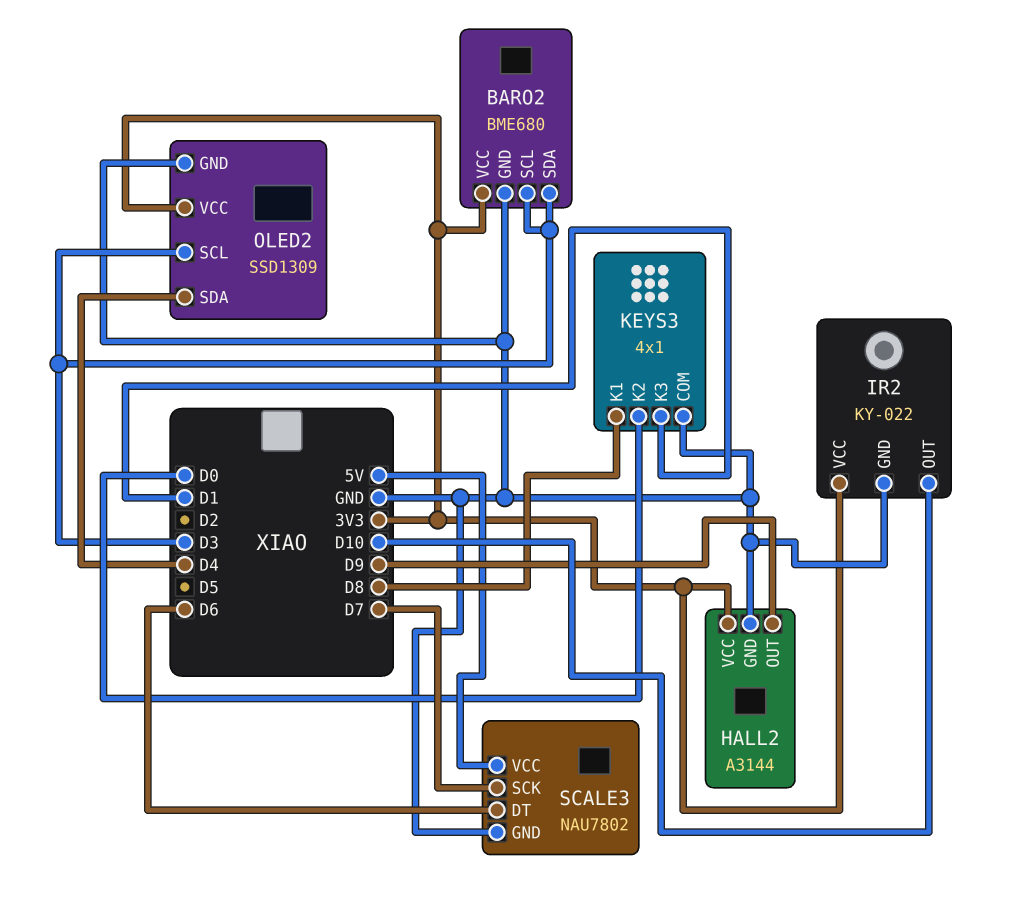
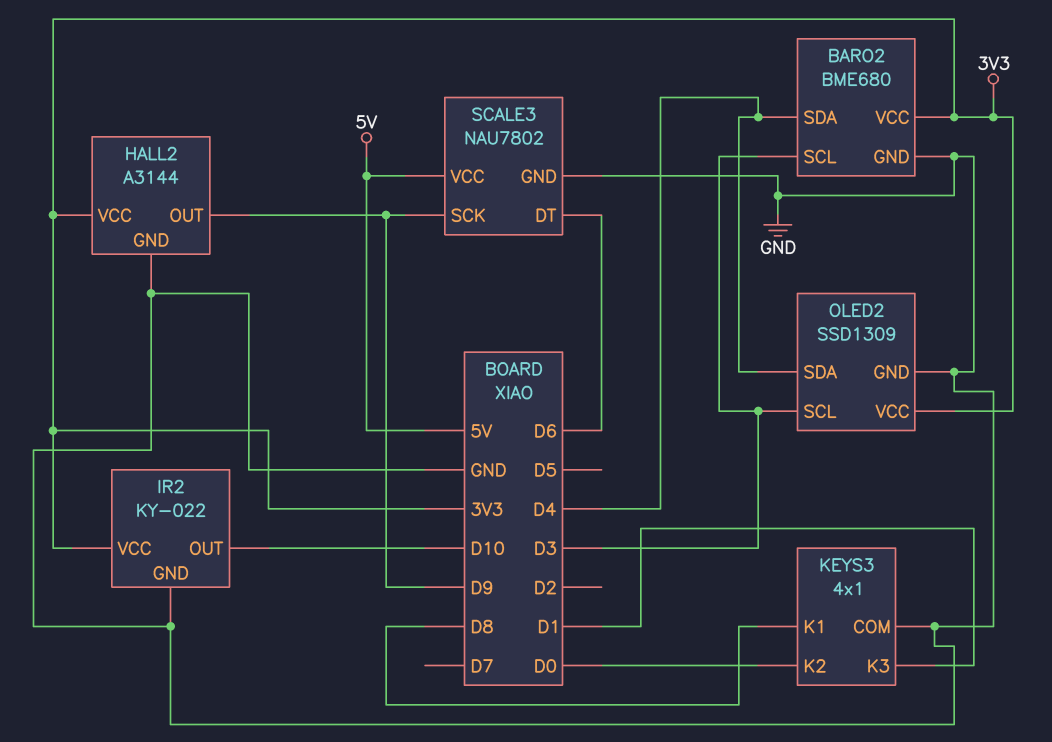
BARO2 pin SDA: D3 -> D4
SCALE3 pin SCK: D7 -> D9

